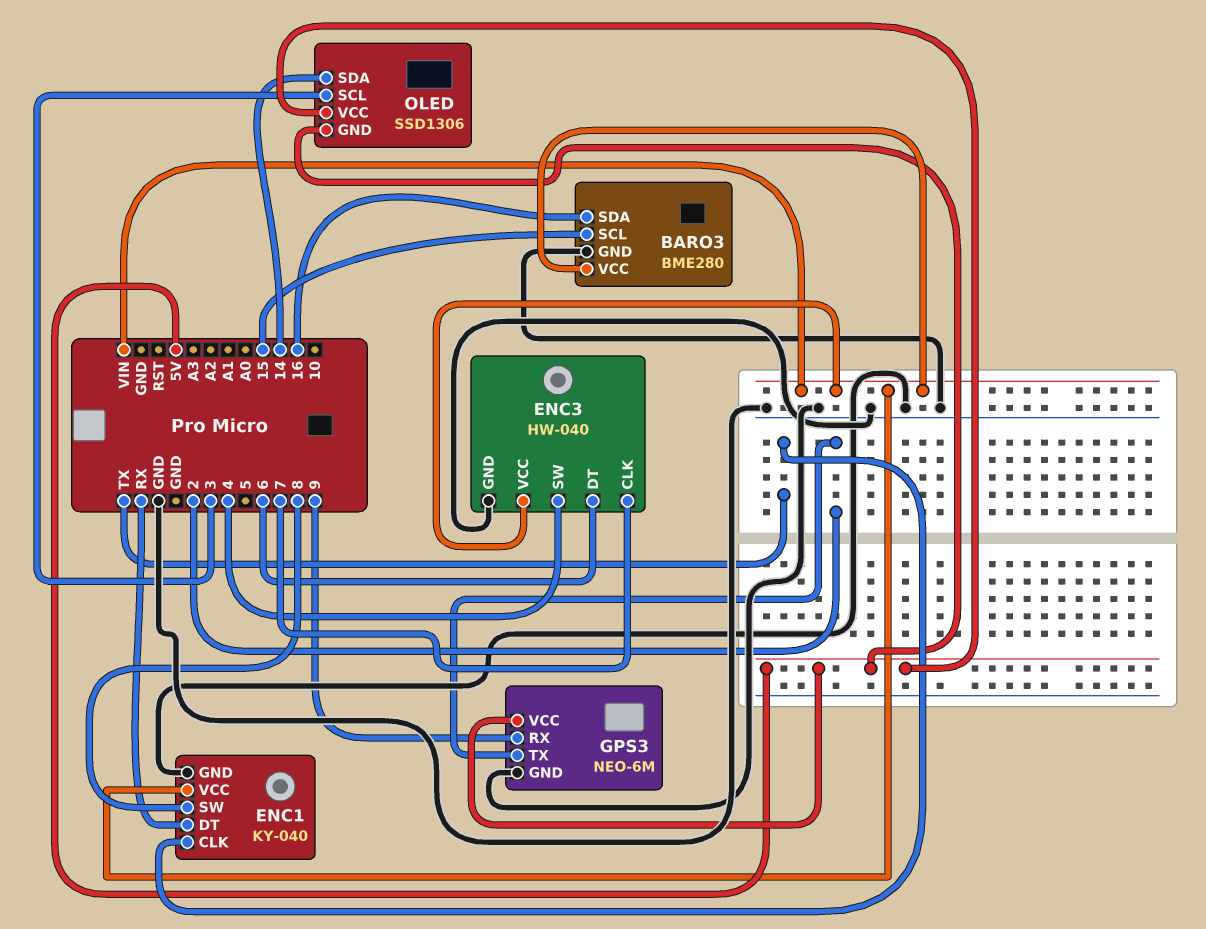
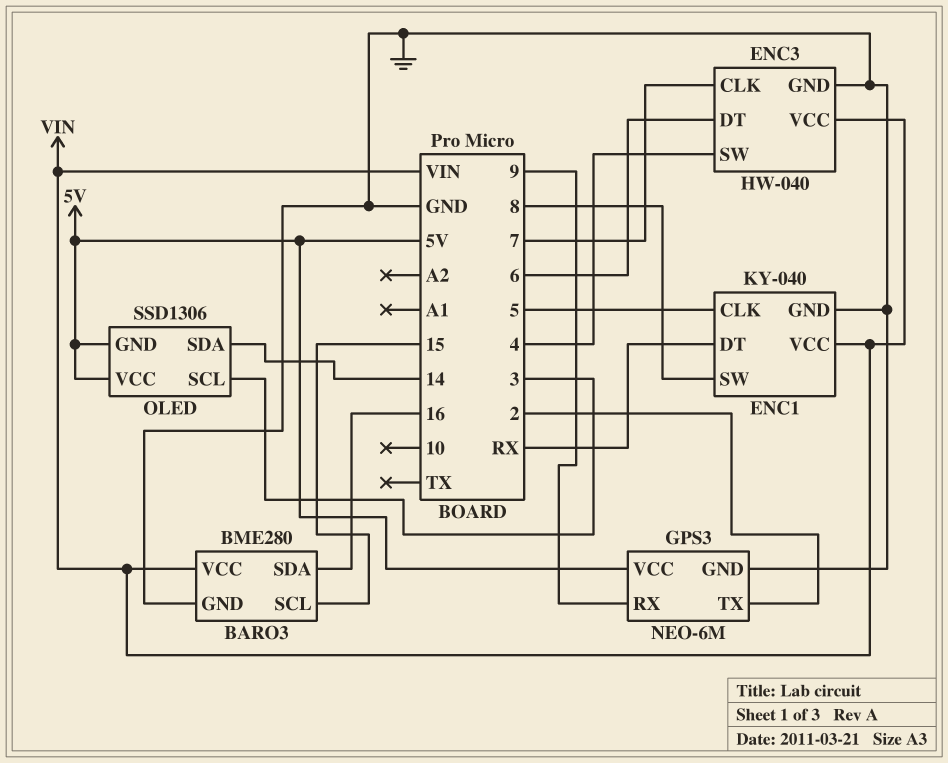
ENC1 pin CLK: TX -> 5

